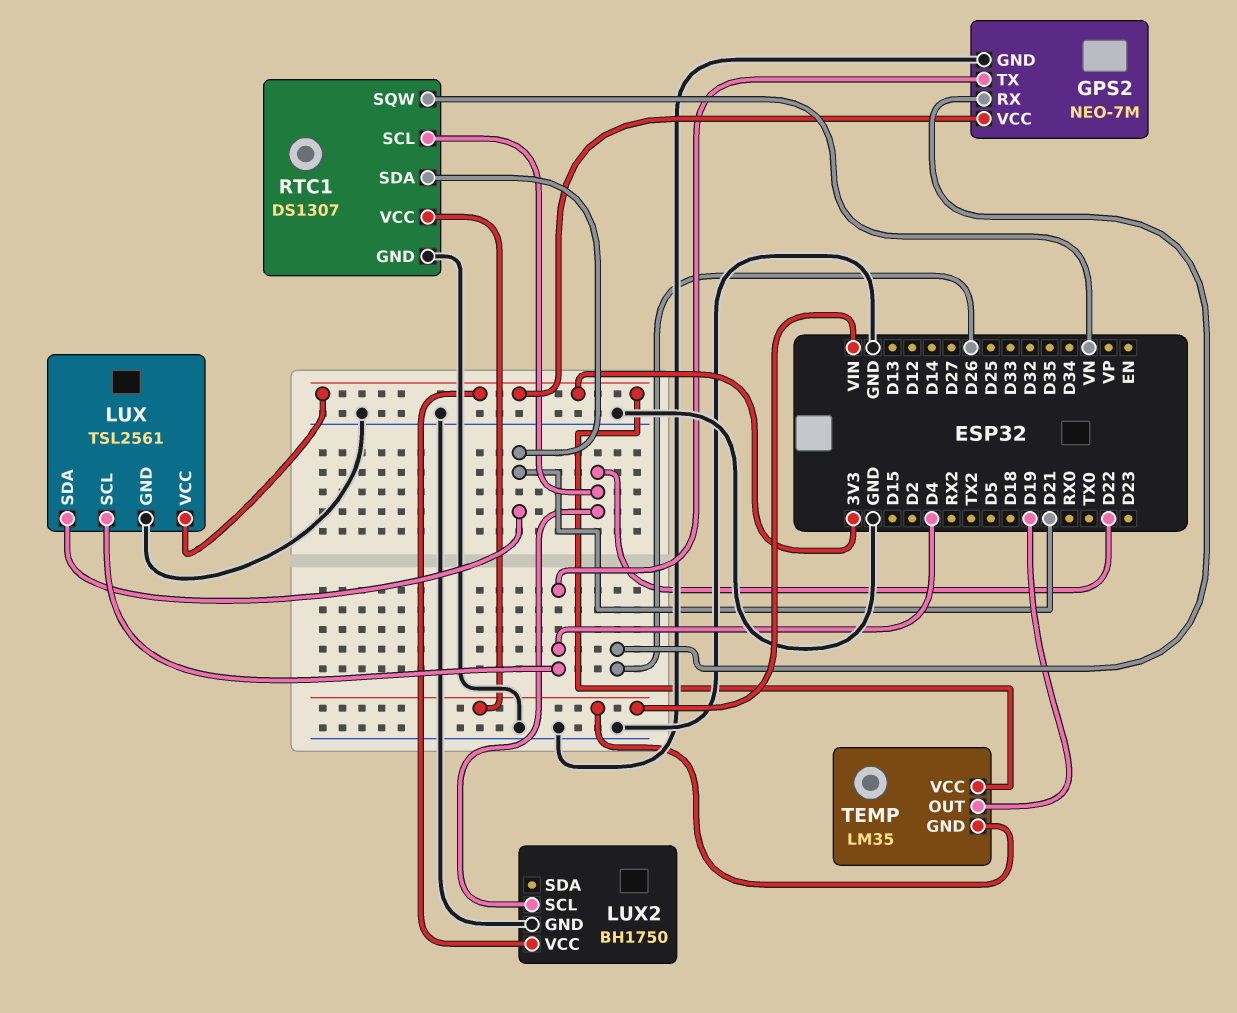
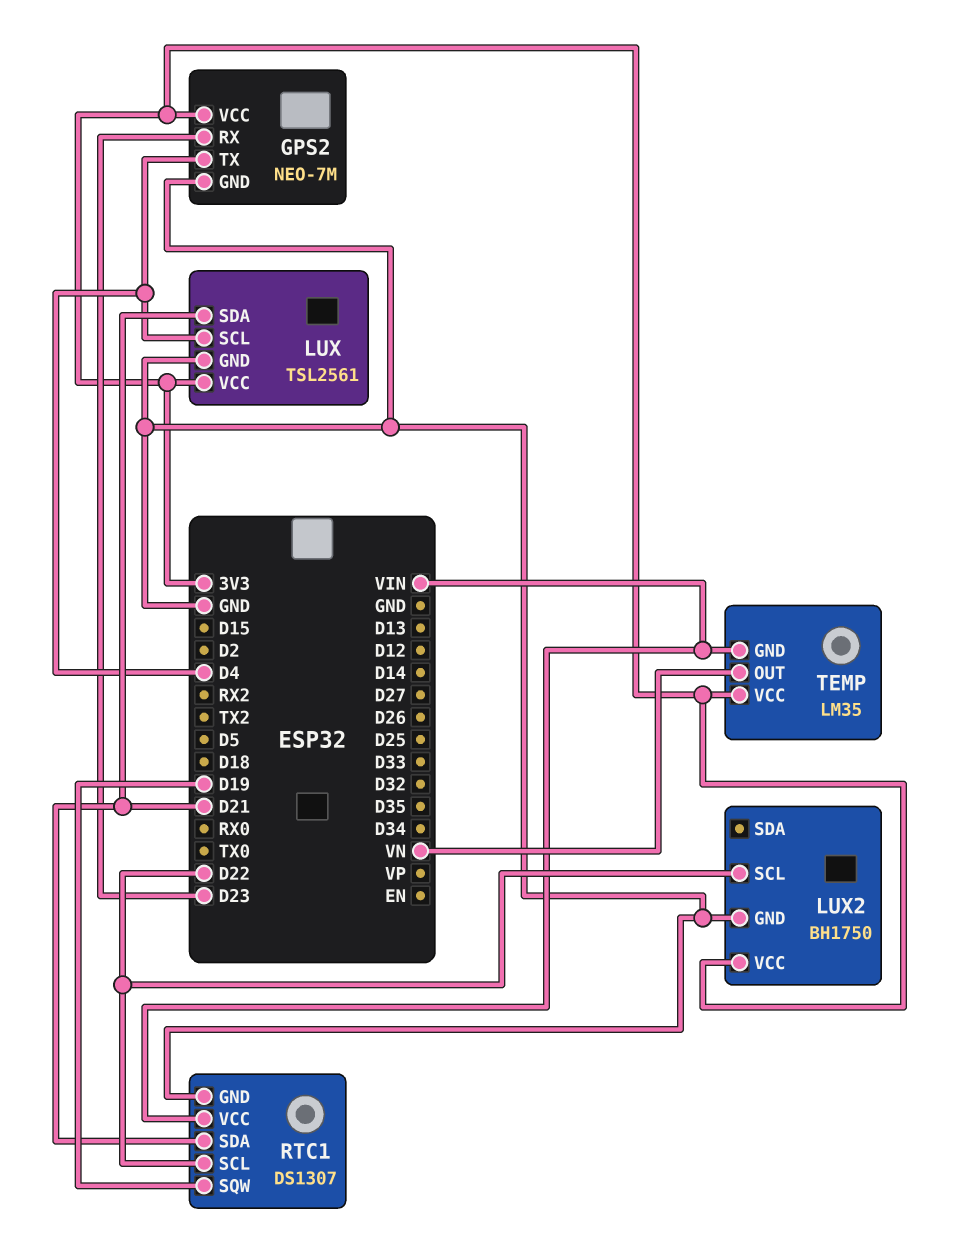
GPS2 pin RX: D26 -> D23
RTC1 pin SQW: VN -> D19
TEMP pin OUT: D19 -> VN

